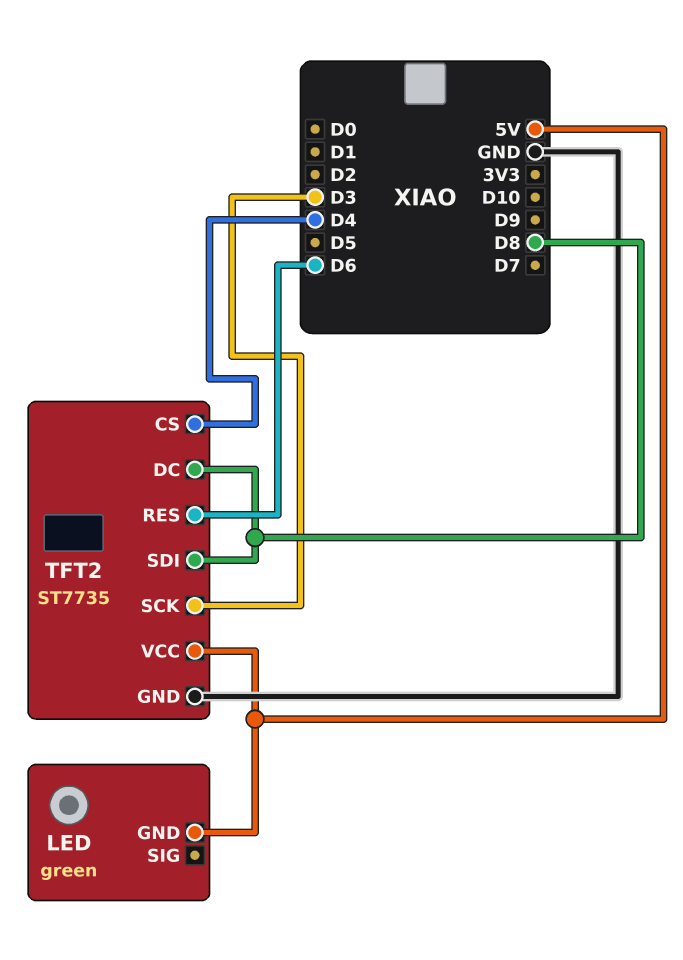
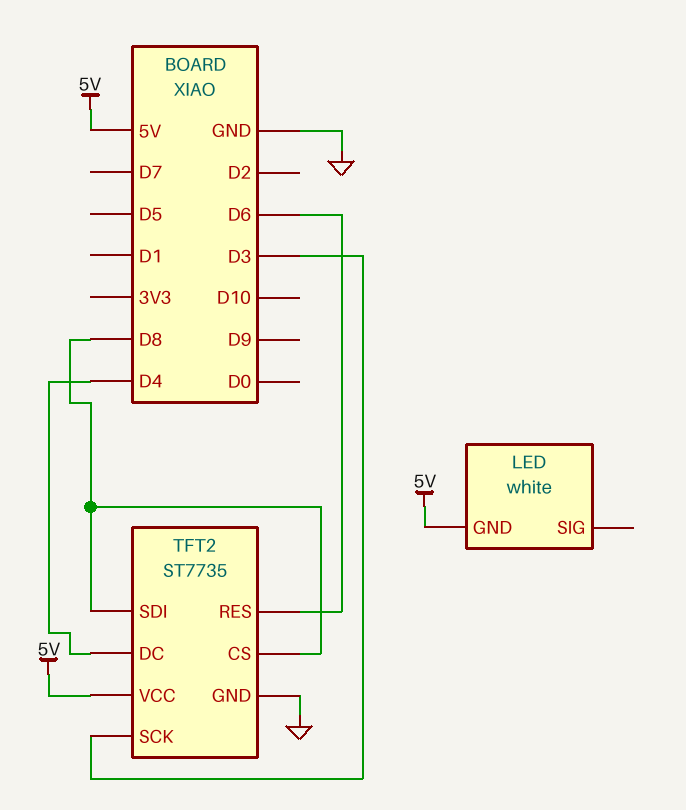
LED: green -> white
TFT2 pin CS: D4 -> D8
TFT2 pin DC: D8 -> D4

